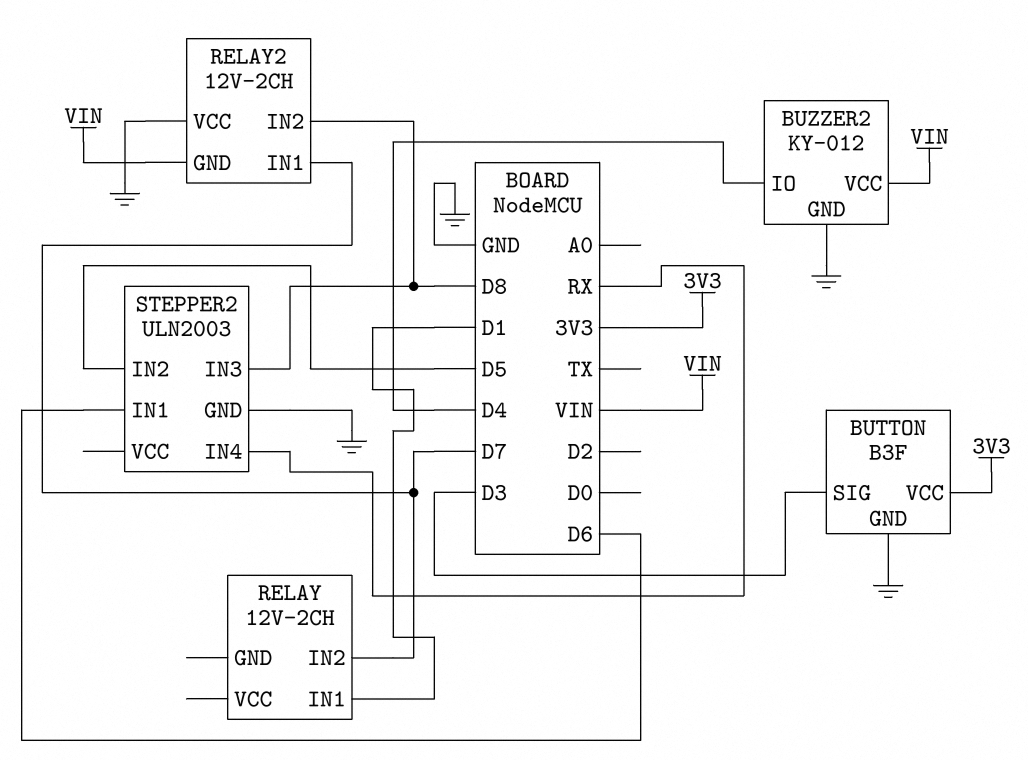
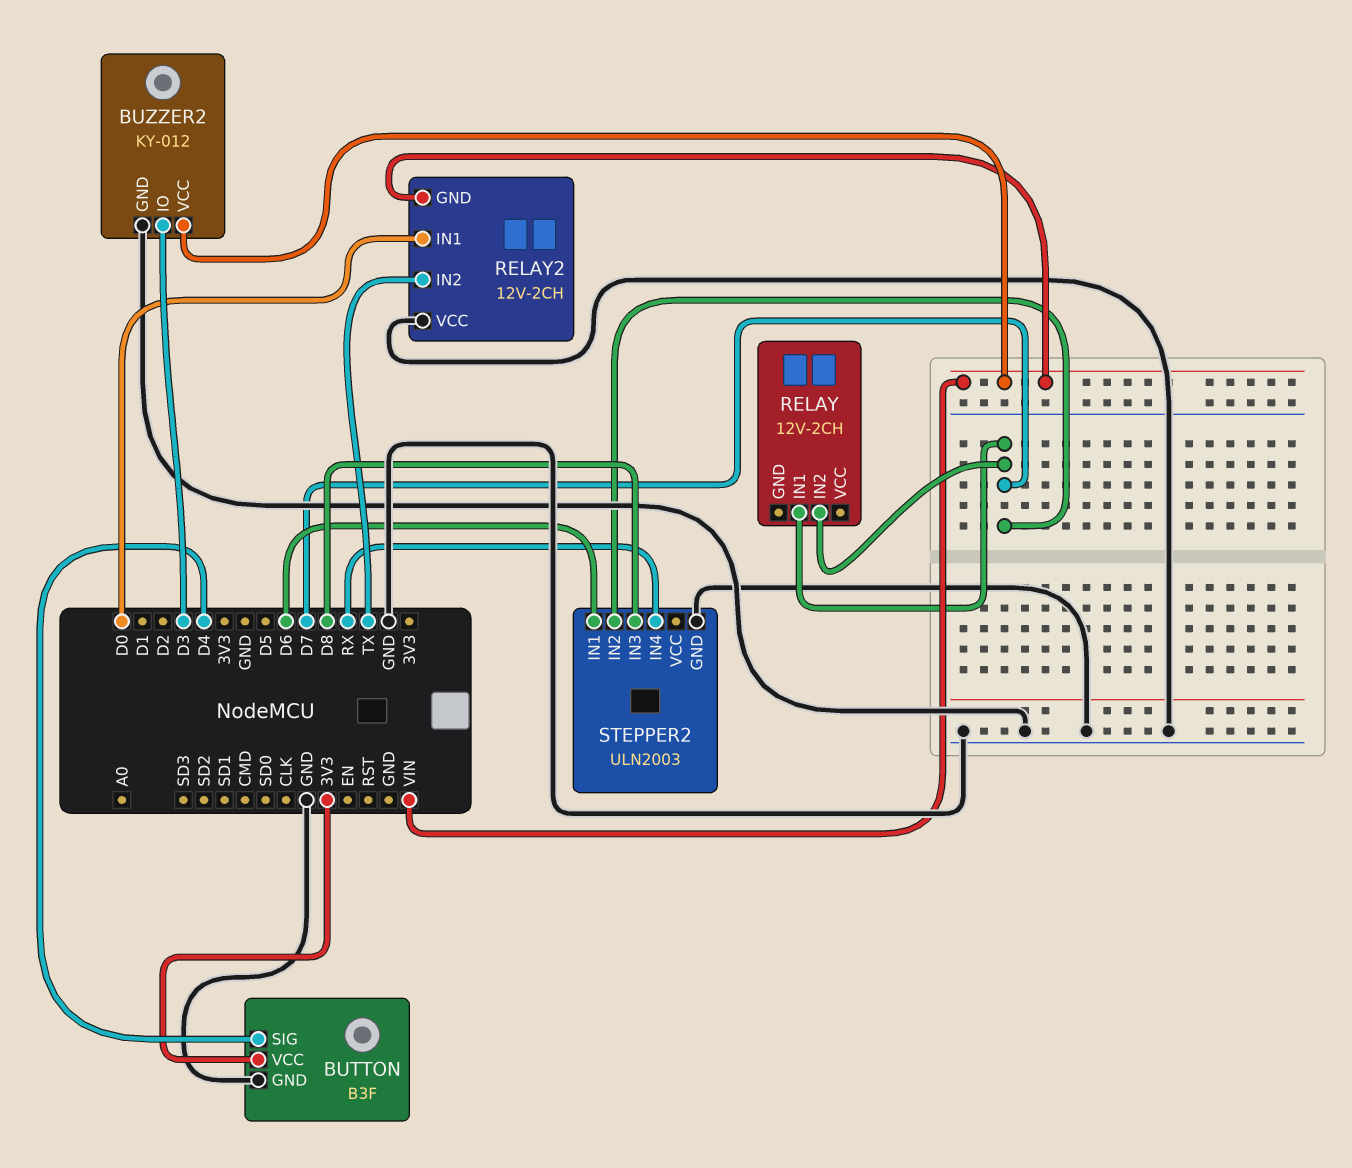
BUTTON pin SIG: D3 -> D4
BUZZER2 pin IO: D4 -> D3
RELAY pin IN1: D1 -> D7
RELAY2 pin IN1: D7 -> D0
RELAY2 pin IN2: D8 -> TX
STEPPER2 pin IN2: D5 -> D7

